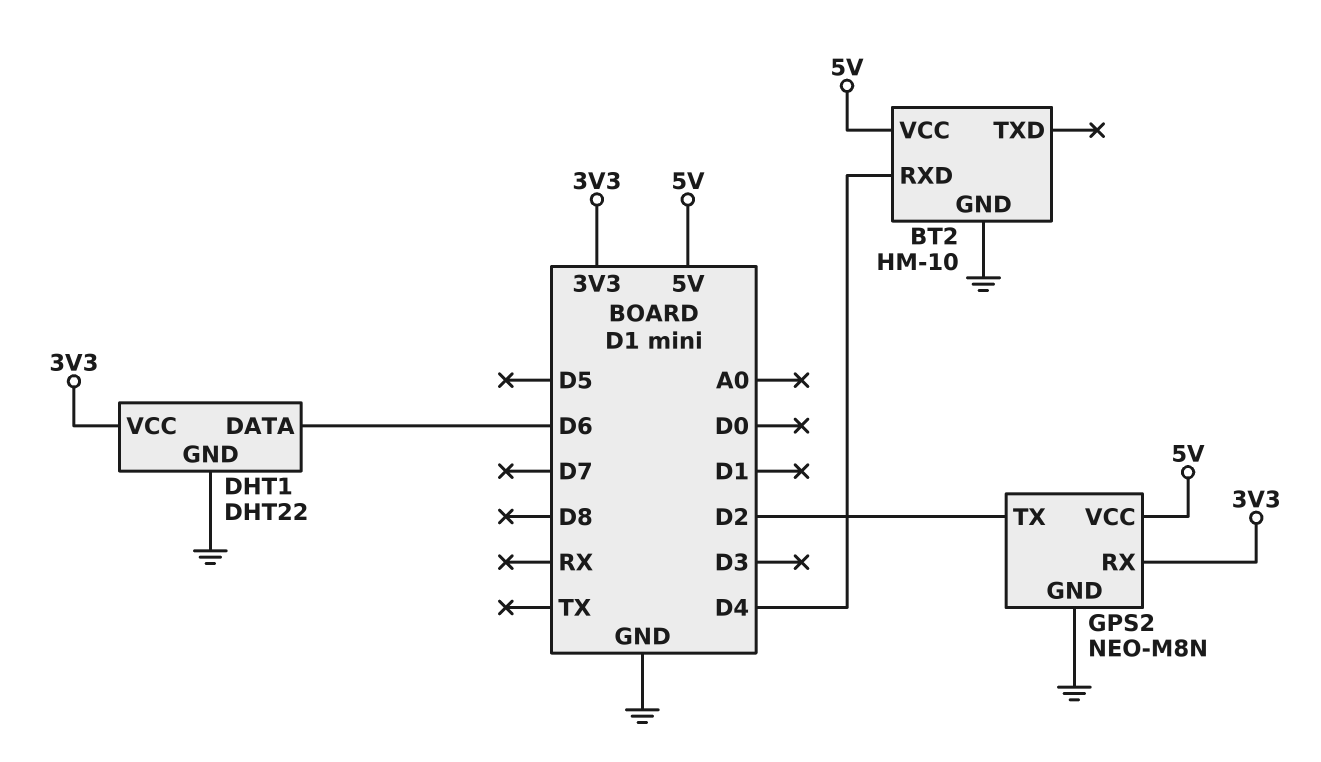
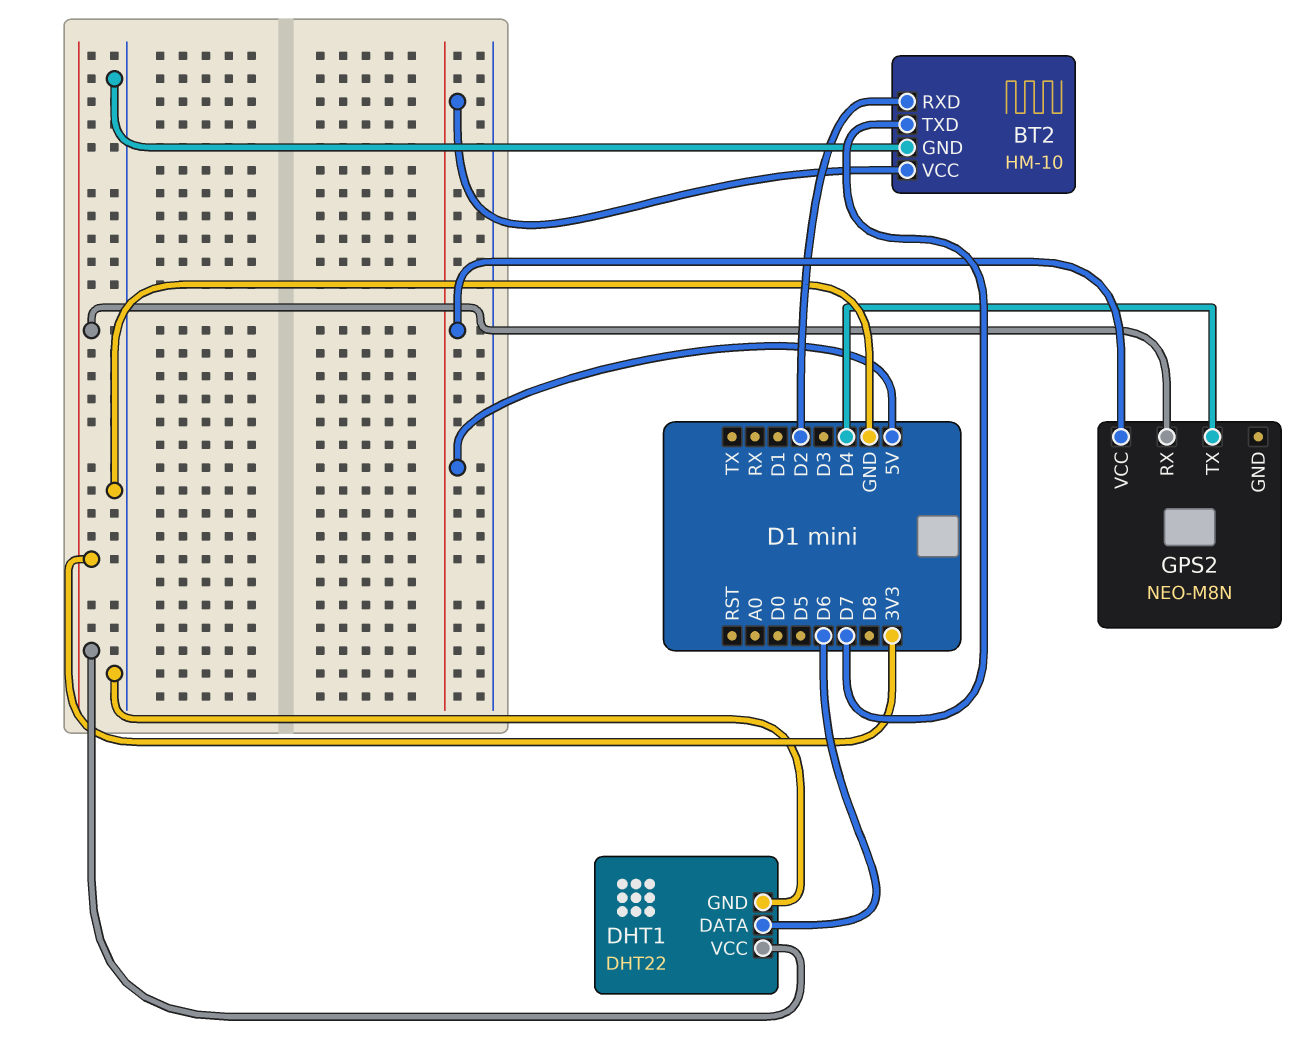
BT2 pin RXD: D4 -> D2
BT2 pin TXD: none -> D7
GPS2 pin GND: GND -> none
GPS2 pin TX: D2 -> D4

